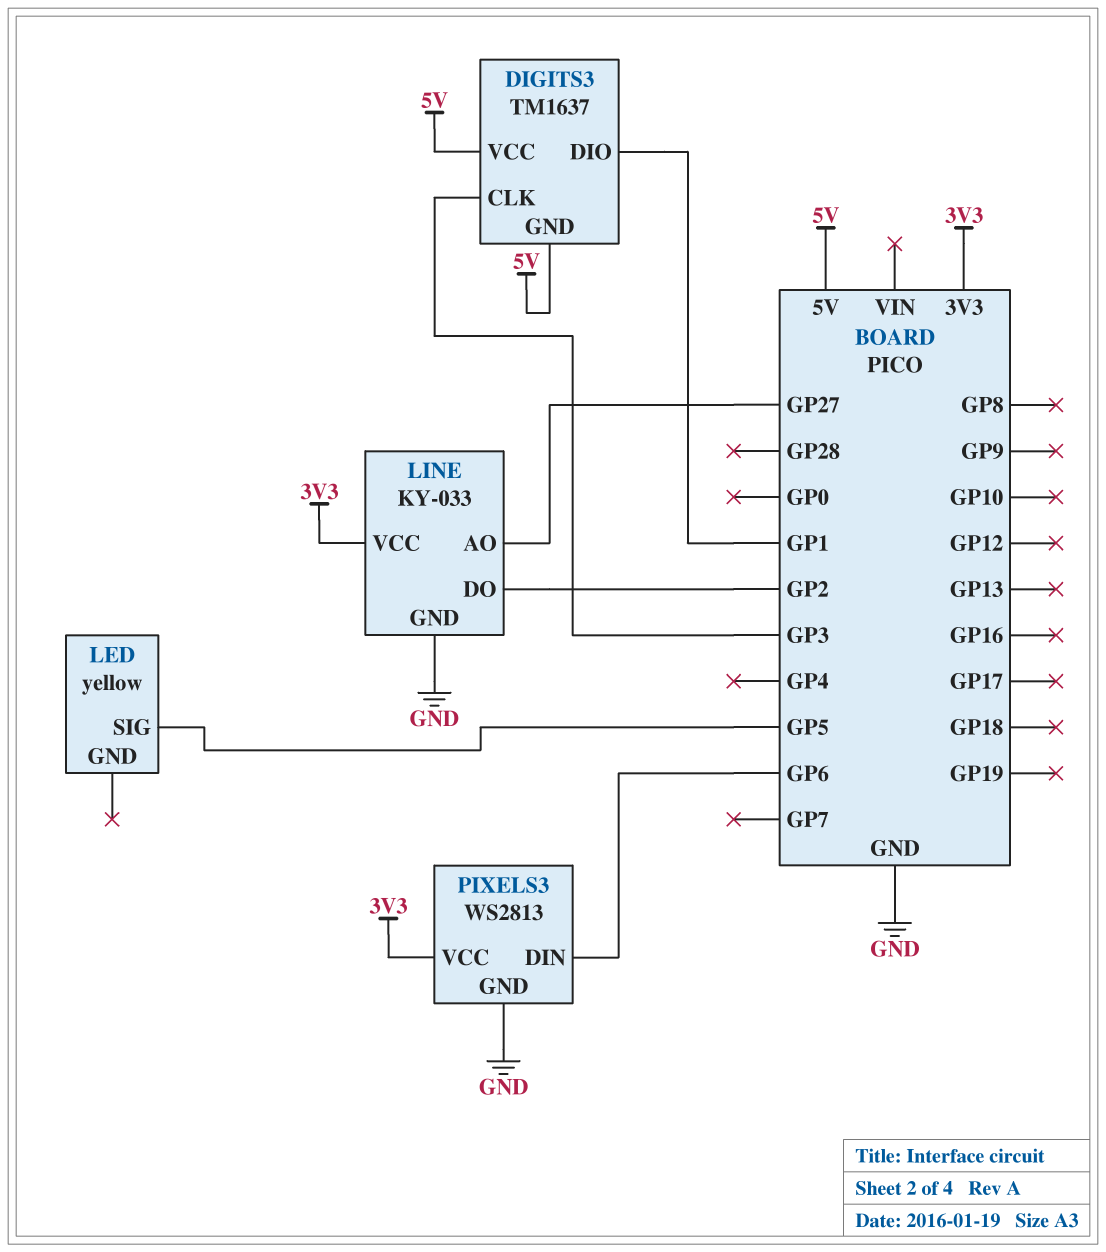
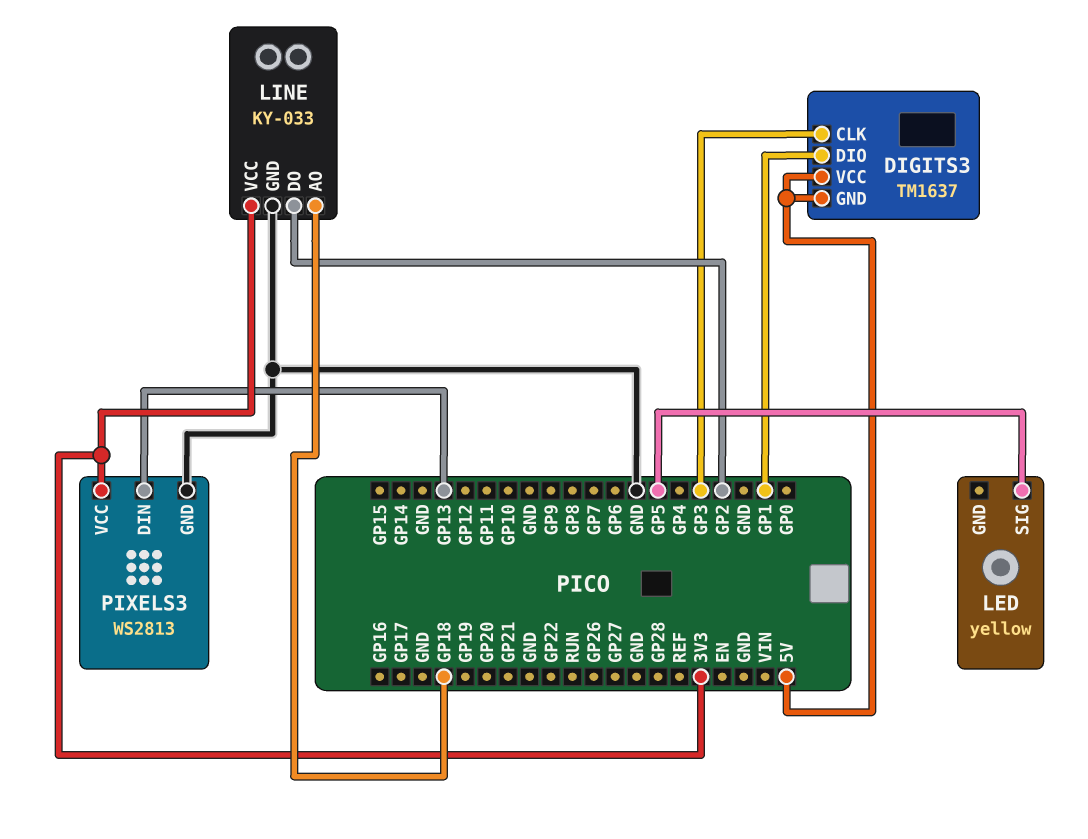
LINE pin AO: GP27 -> GP18
PIXELS3 pin DIN: GP6 -> GP13

